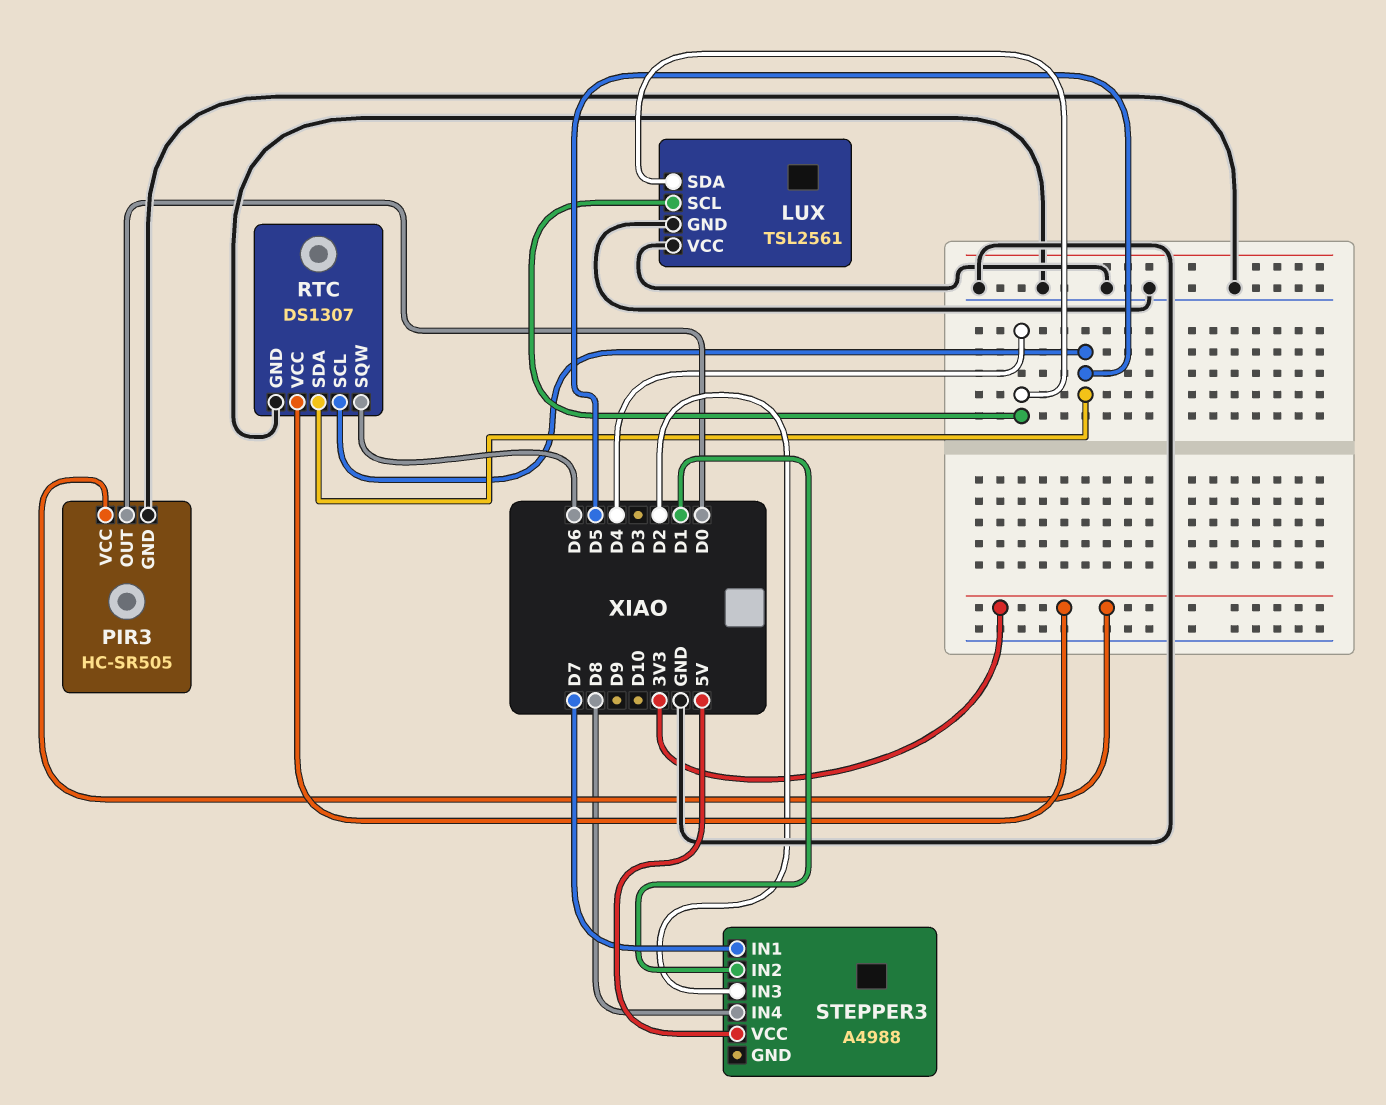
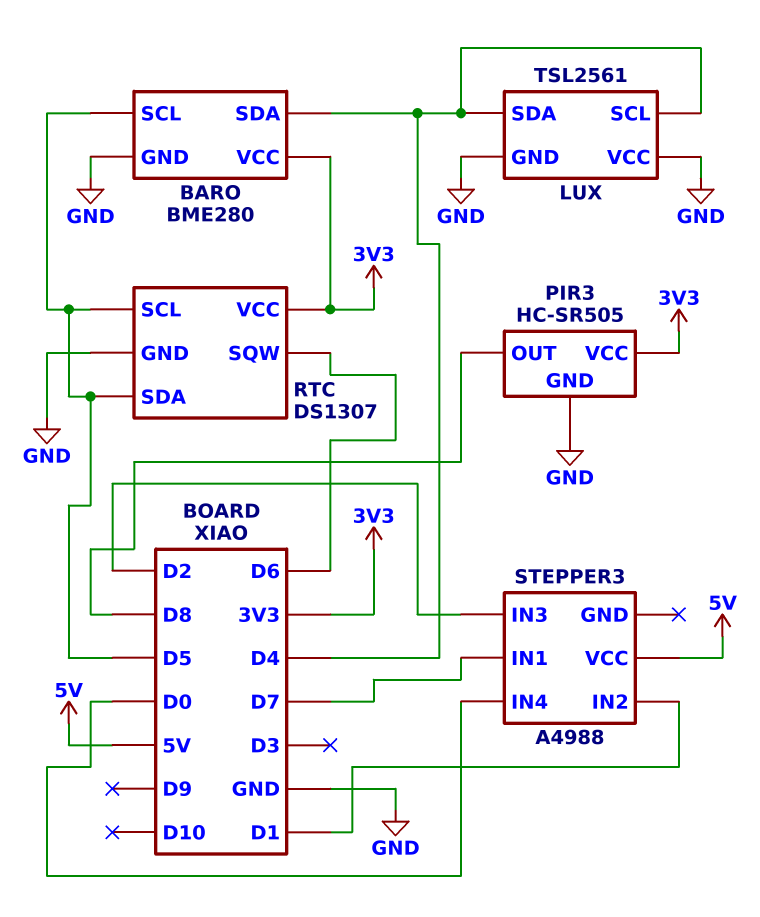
BARO: none -> BME280
BARO pin GND: none -> GND
BARO pin SCL: none -> D5
BARO pin SDA: none -> D4
BARO pin VCC: none -> 3V3
PIR3 pin OUT: D0 -> D8
STEPPER3 pin IN4: D8 -> D0

